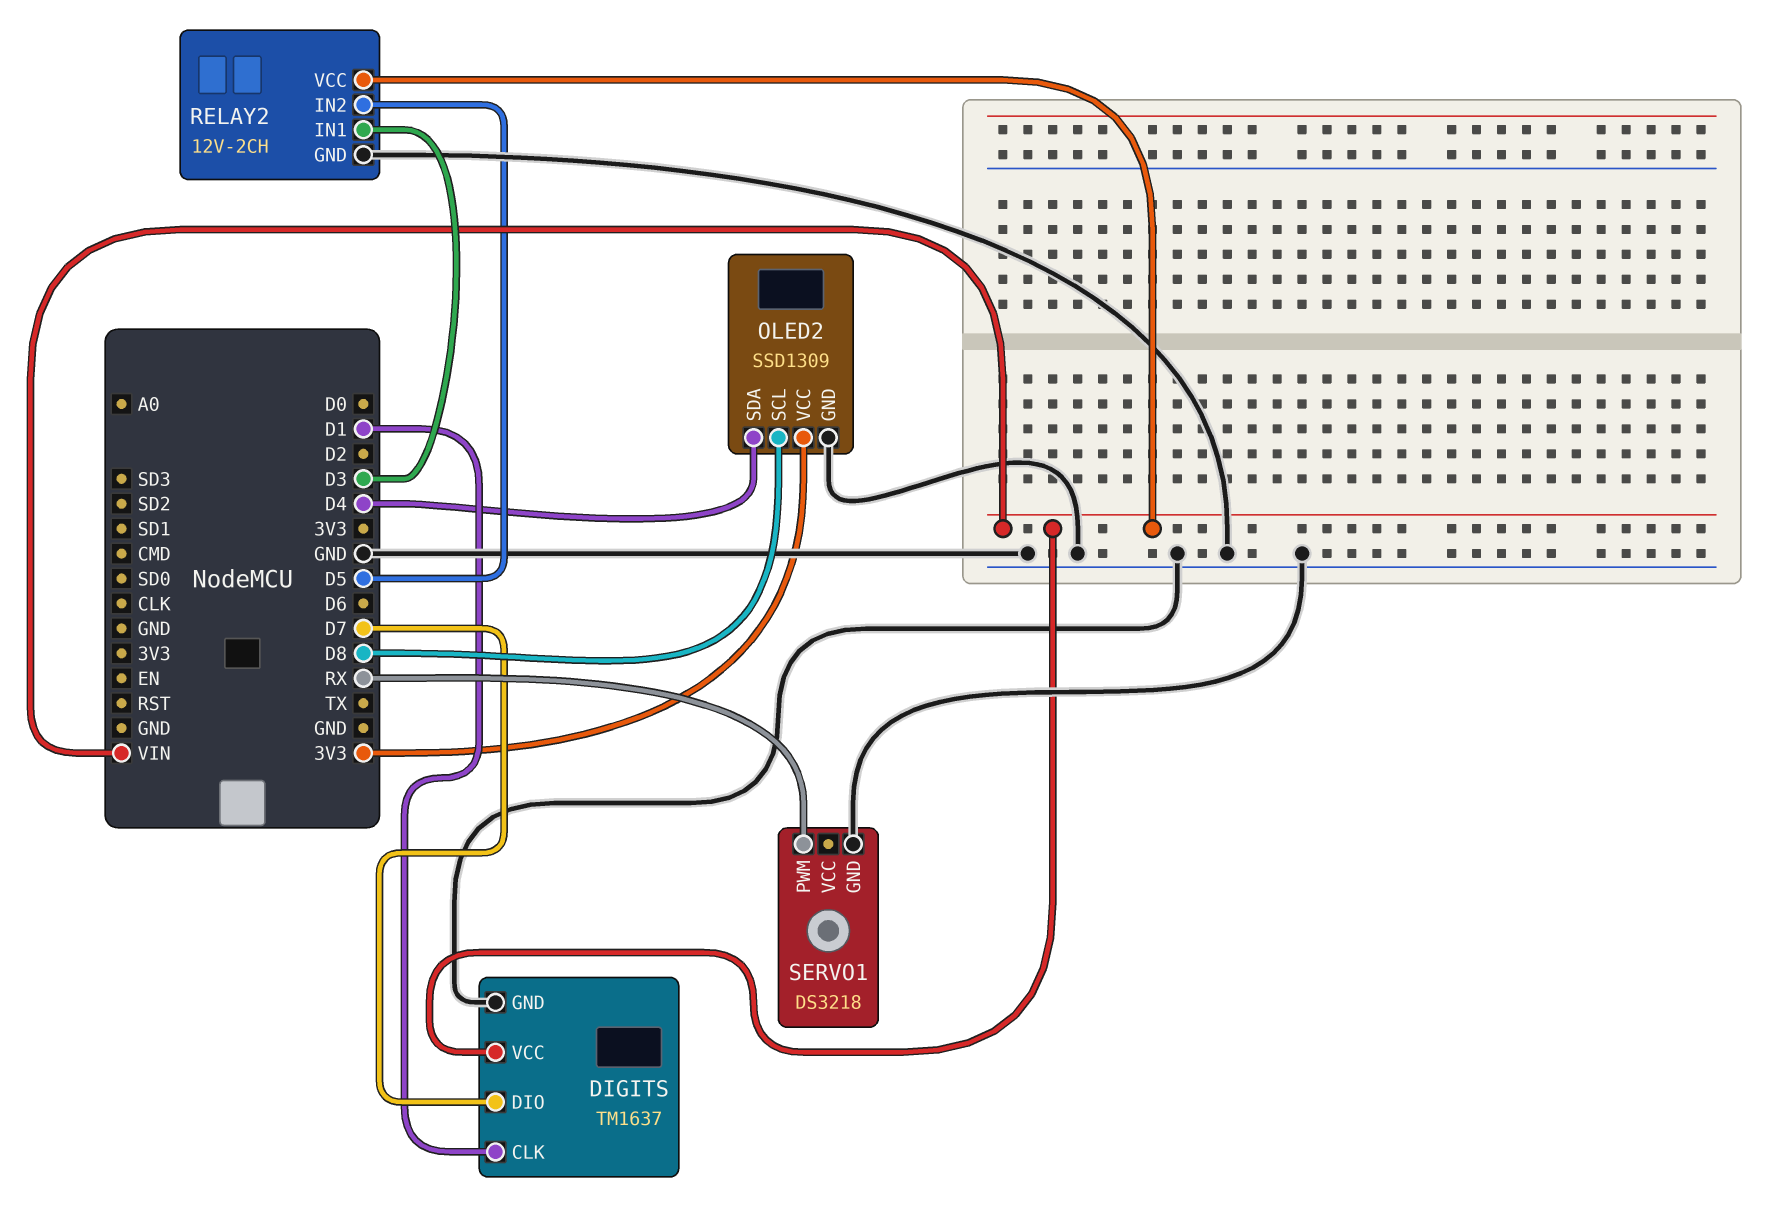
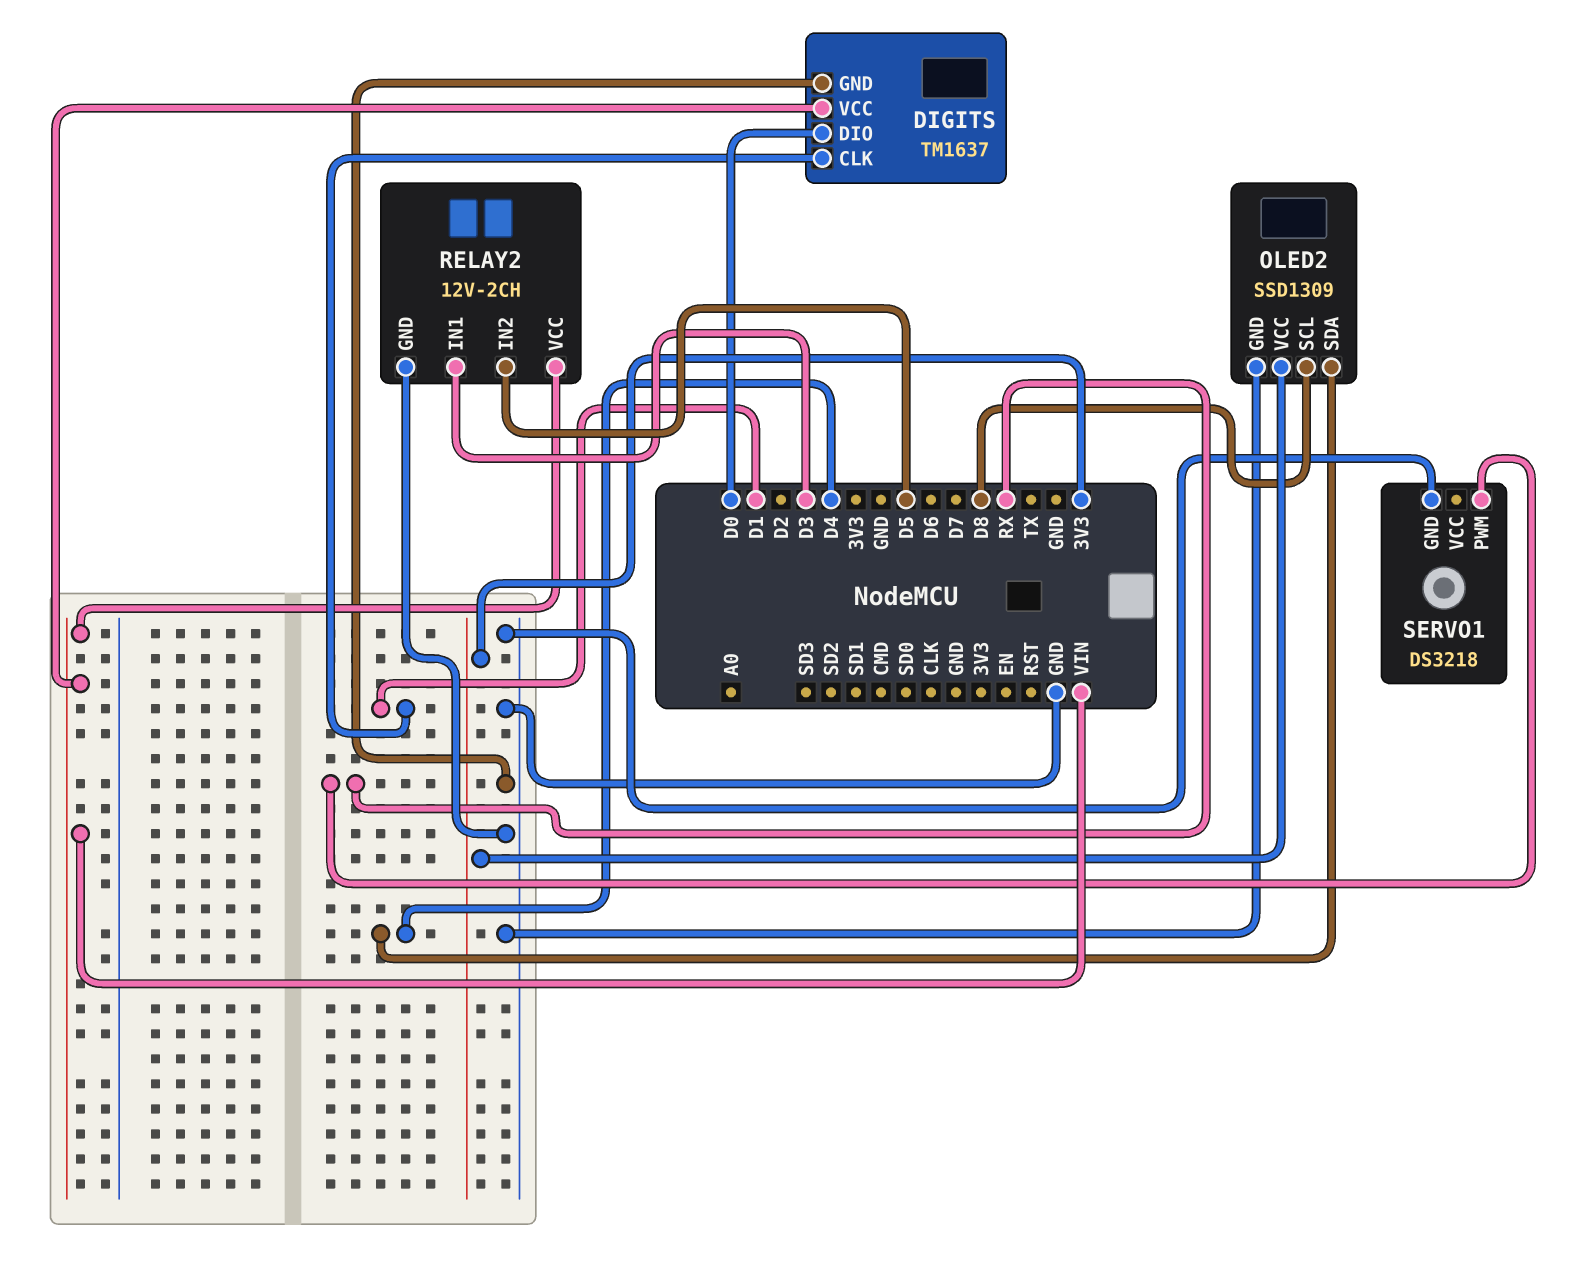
DIGITS pin DIO: D7 -> D0

